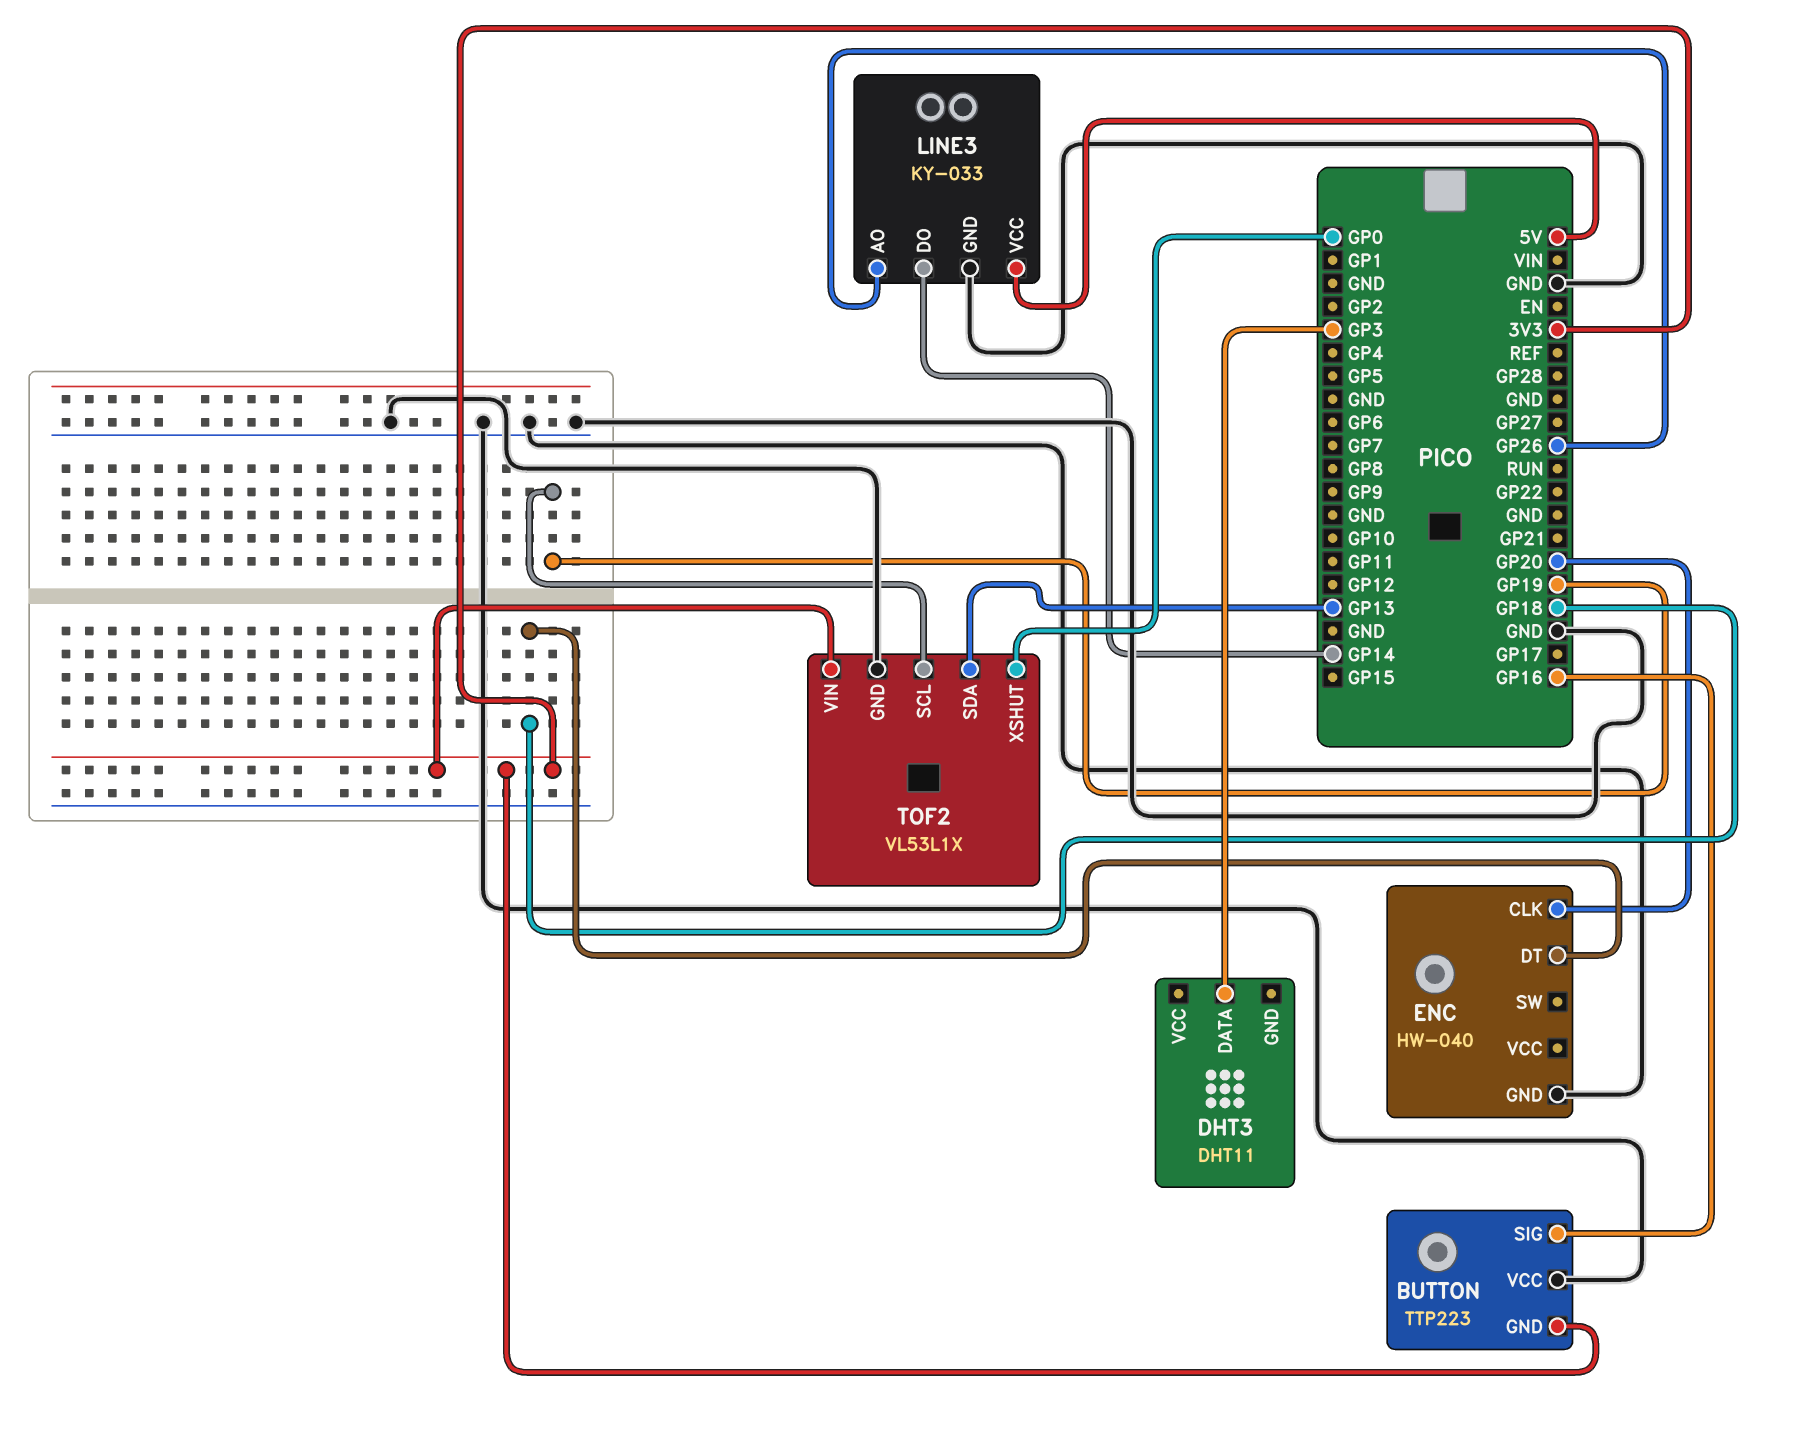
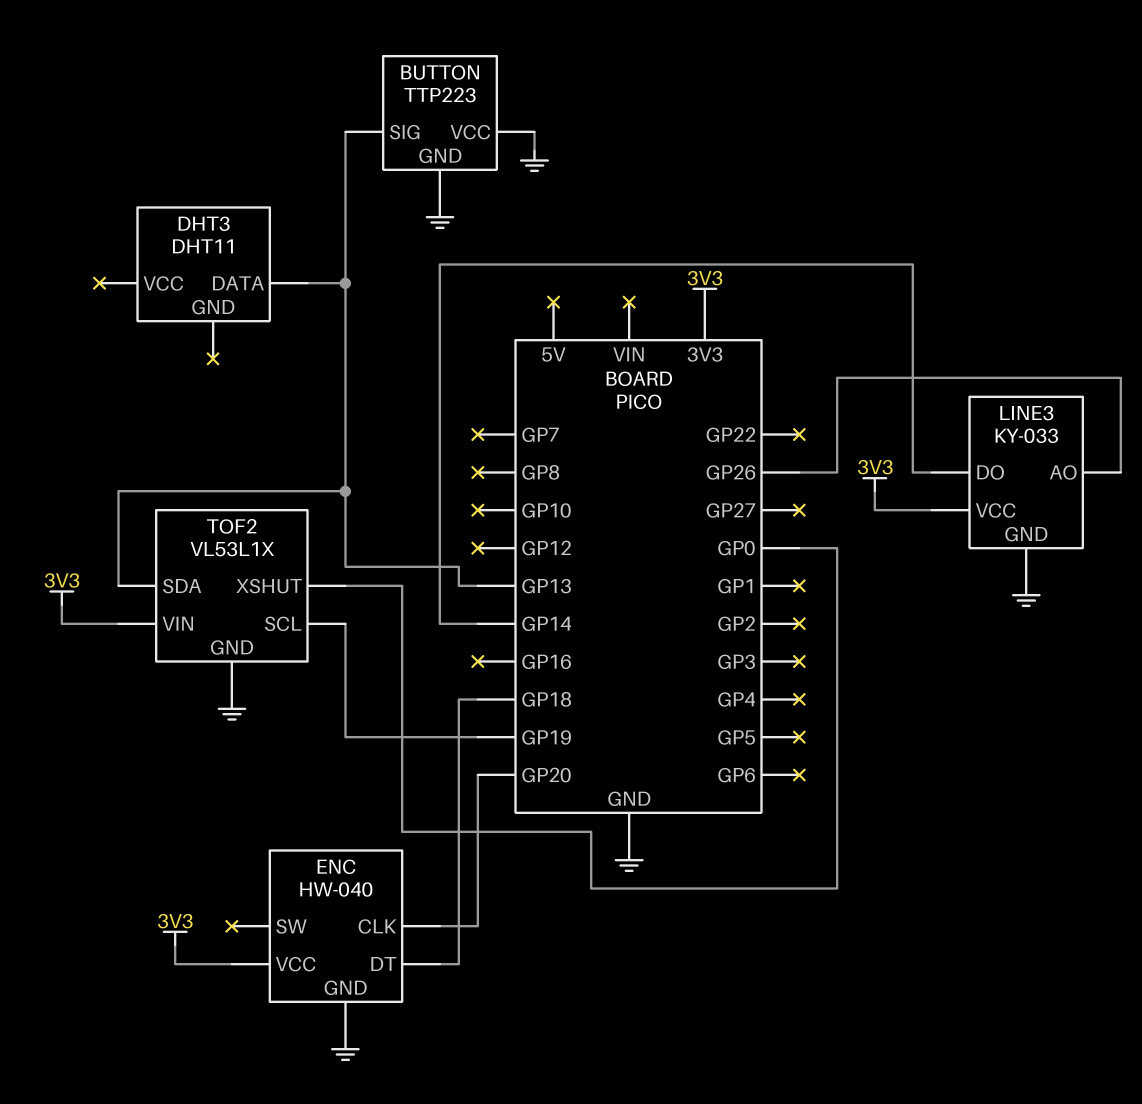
BUTTON pin GND: 3V3 -> GND
BUTTON pin SIG: GP16 -> GP13
DHT3 pin DATA: GP3 -> GP13
ENC pin VCC: none -> 3V3
LINE3 pin VCC: 5V -> 3V3

